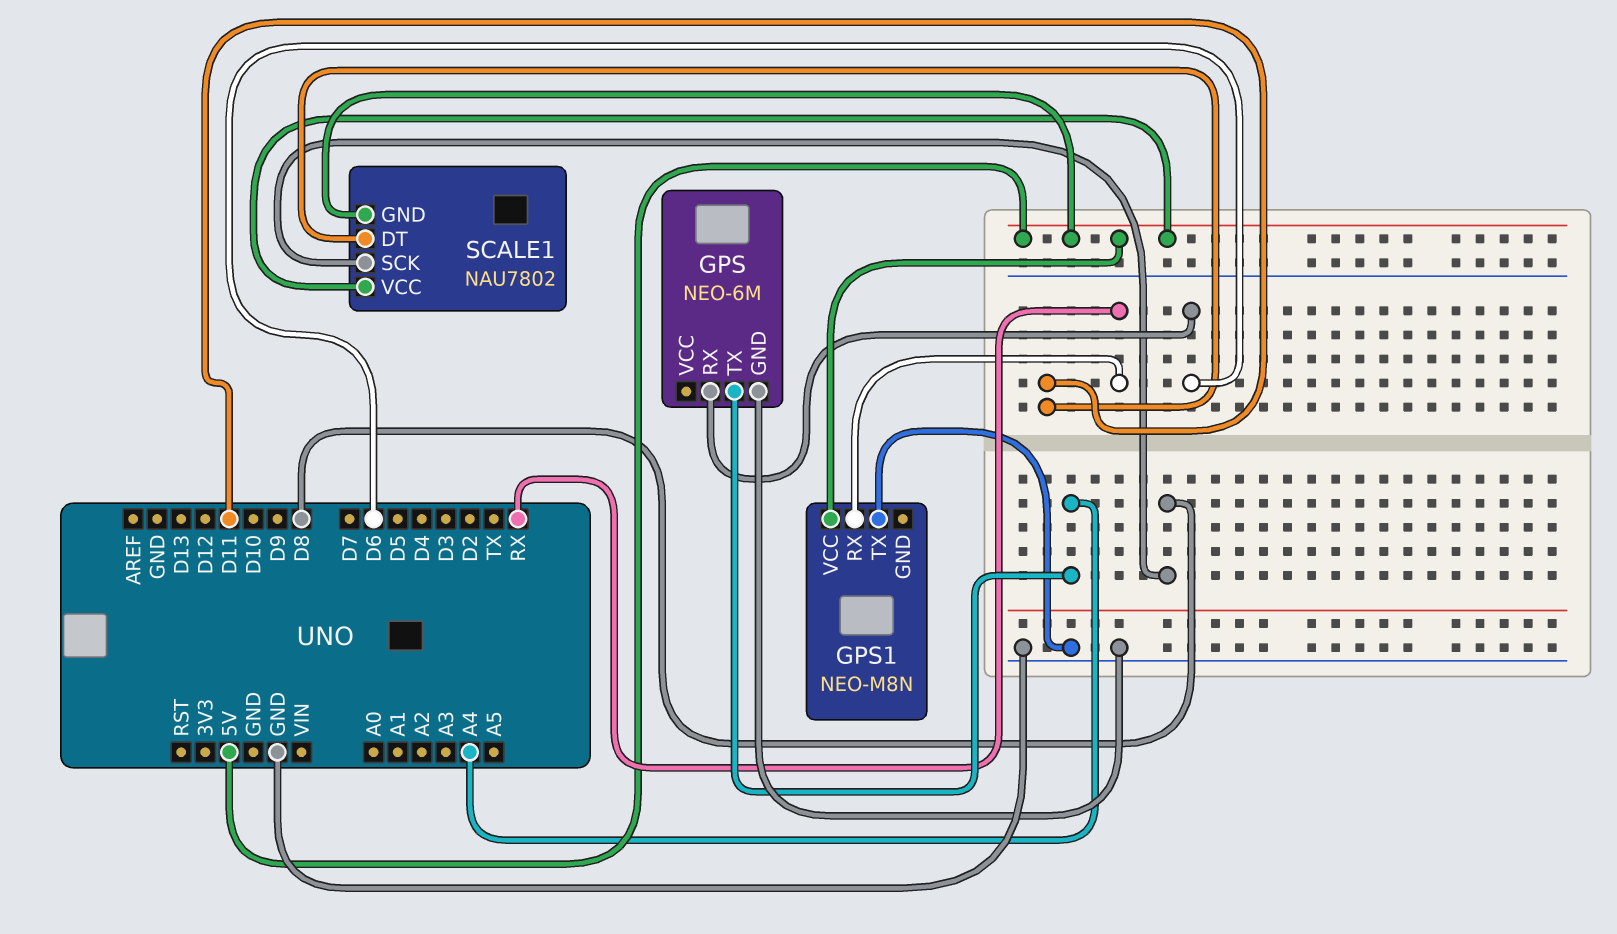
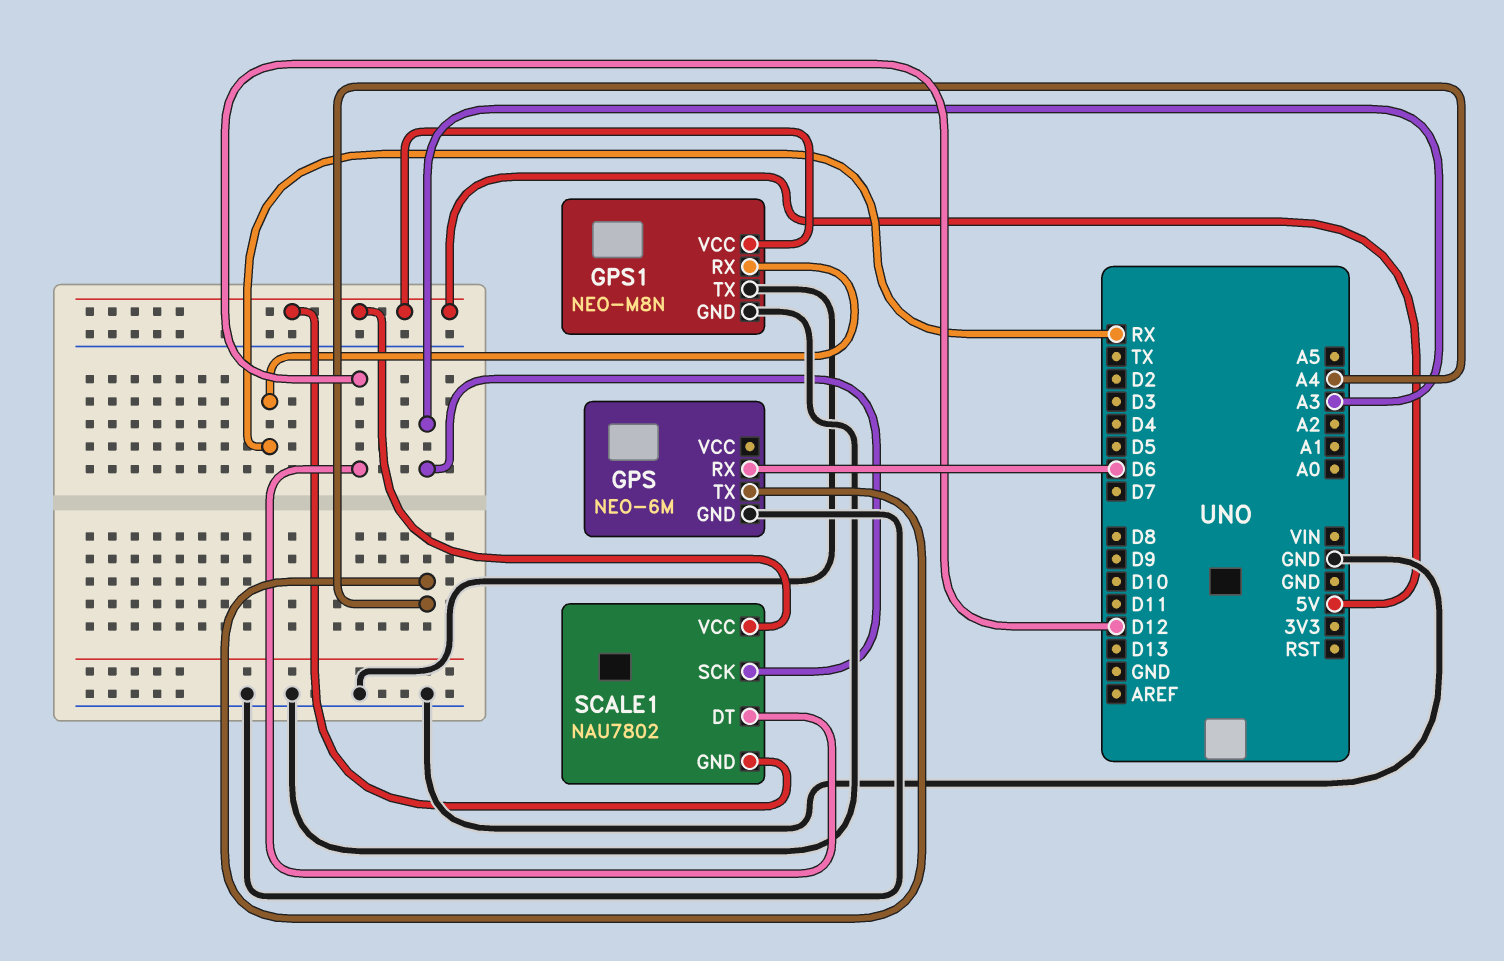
GPS1 pin GND: none -> GND
SCALE1 pin DT: D11 -> D12
SCALE1 pin SCK: D8 -> A3

